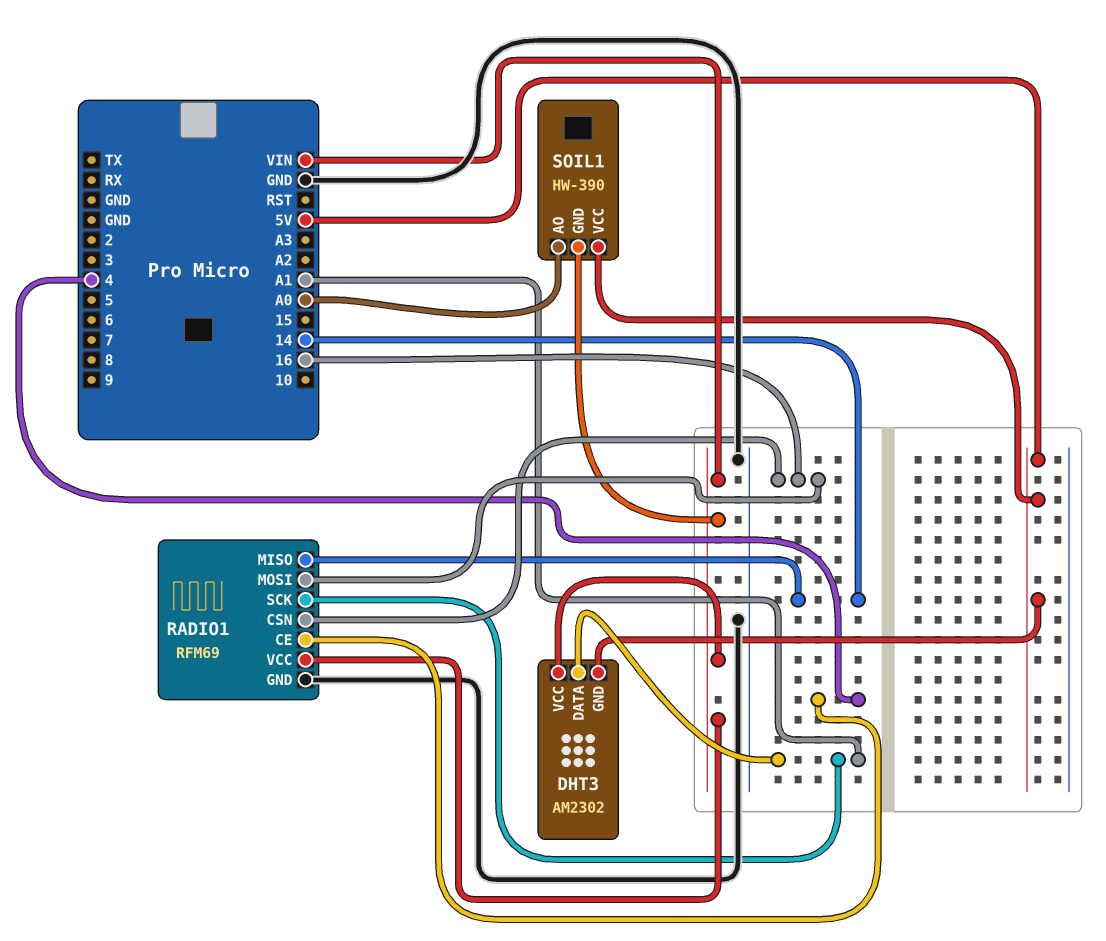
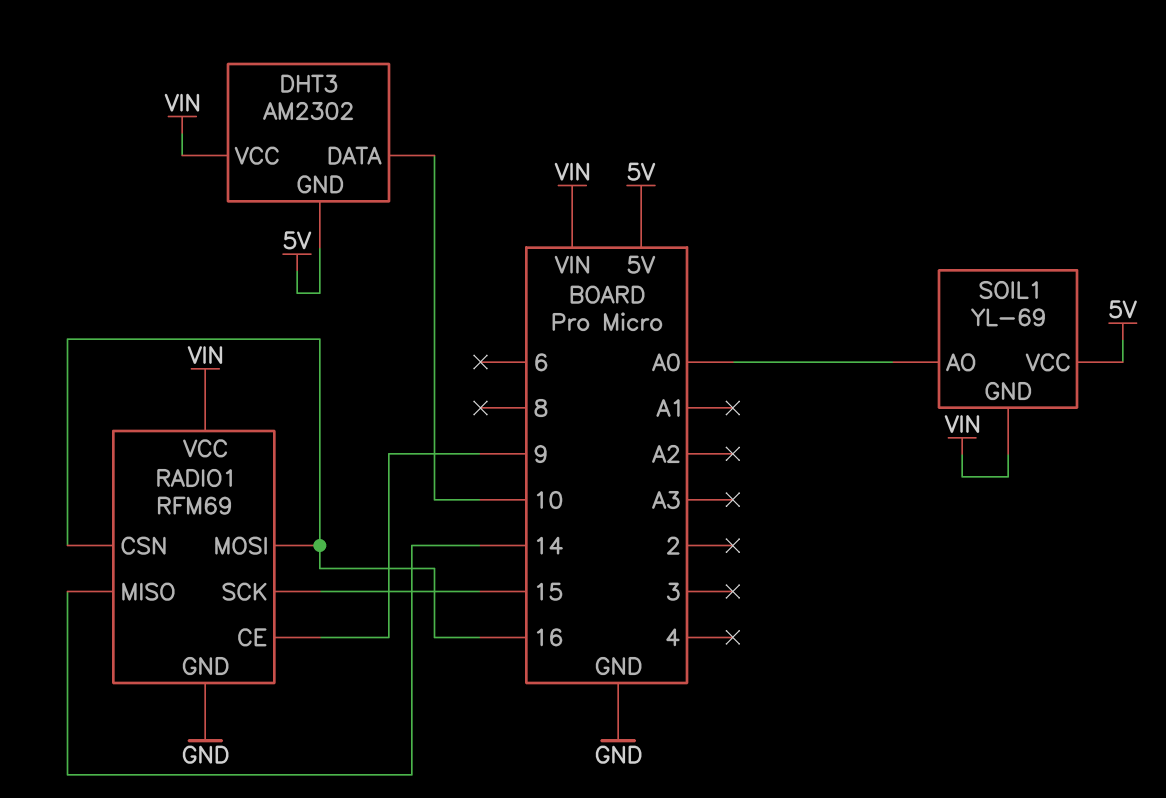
DHT3 pin DATA: A1 -> 10
RADIO1 pin CE: 4 -> 9
RADIO1 pin SCK: A1 -> 15
SOIL1: HW-390 -> YL-69

